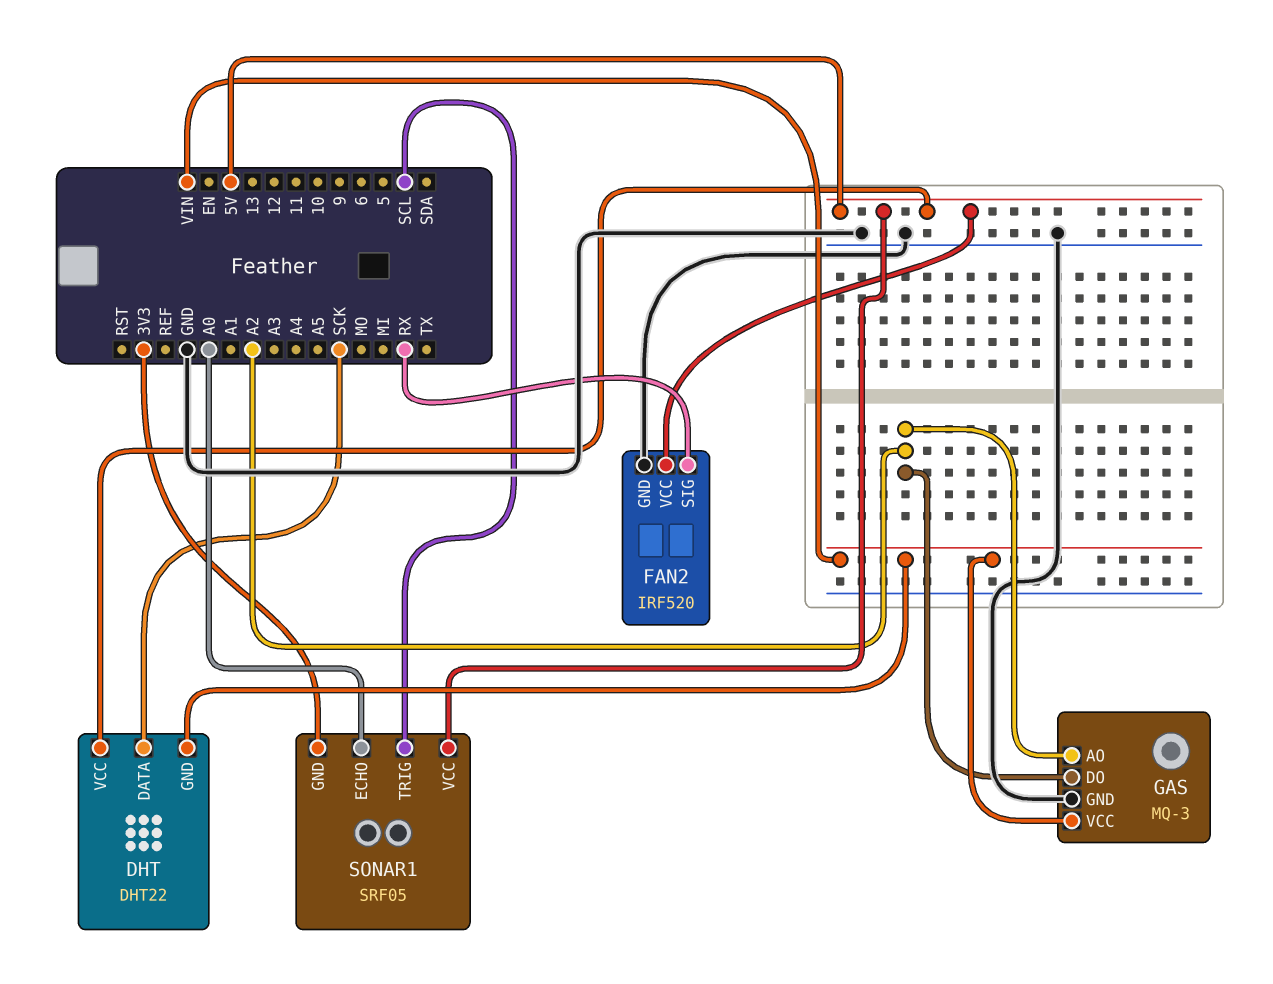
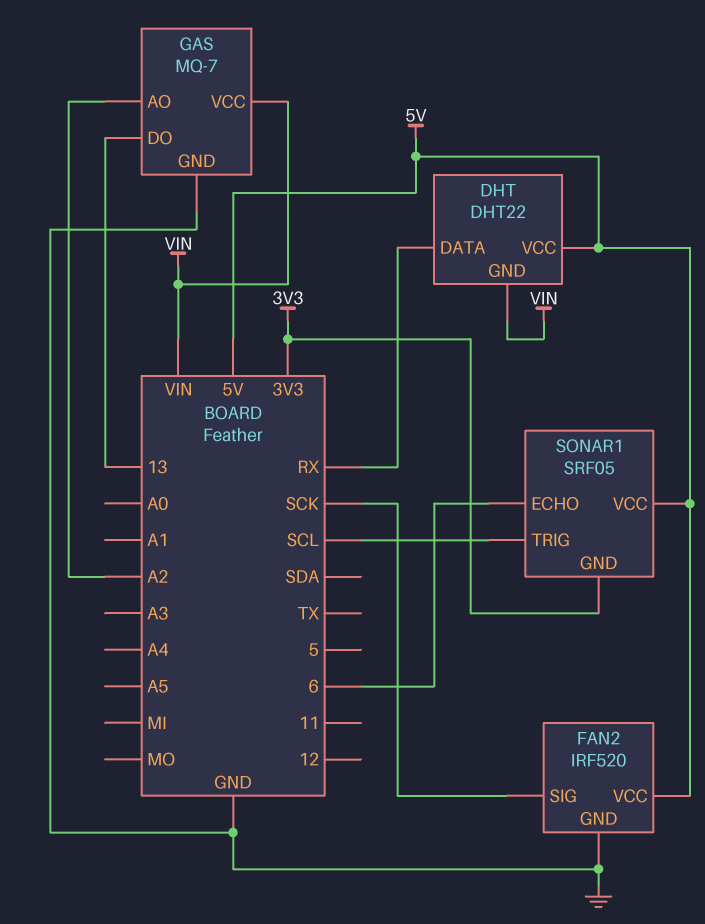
DHT pin DATA: SCK -> RX
FAN2 pin SIG: RX -> SCK
GAS: MQ-3 -> MQ-7
GAS pin DO: A2 -> 13
SONAR1 pin ECHO: A0 -> 6

